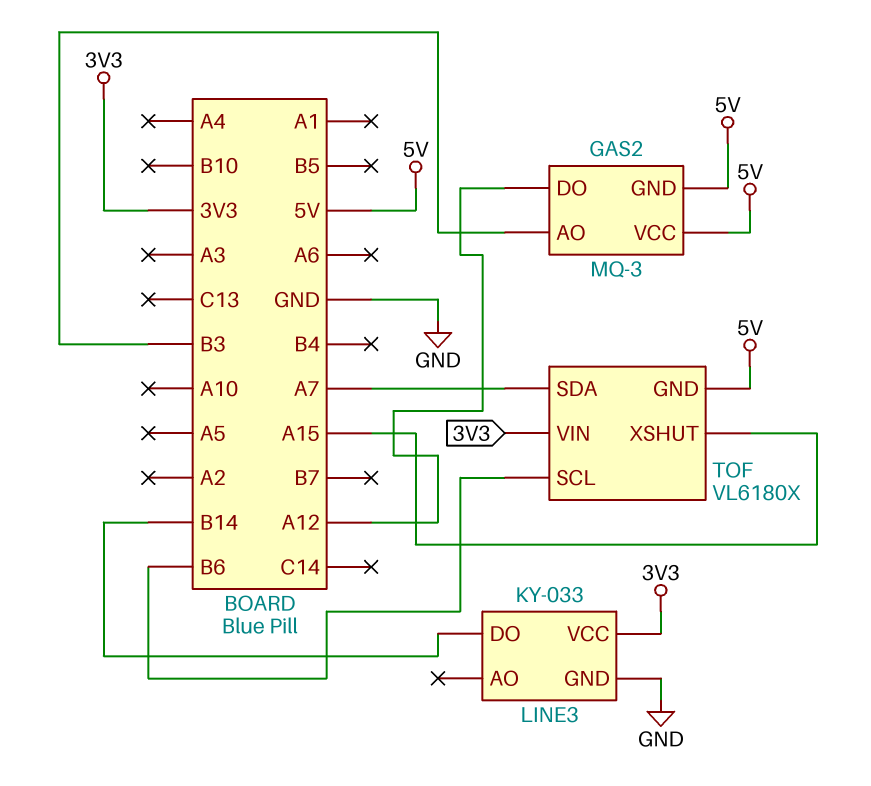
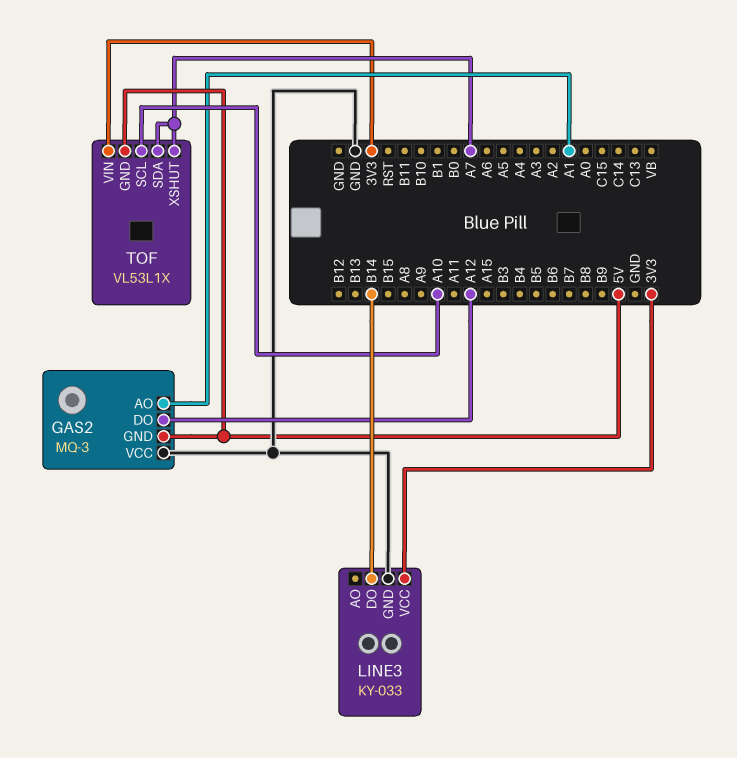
GAS2 pin AO: B3 -> A1
GAS2 pin VCC: 5V -> GND
TOF: VL6180X -> VL53L1X
TOF pin SCL: B6 -> A10
TOF pin XSHUT: A15 -> A7

